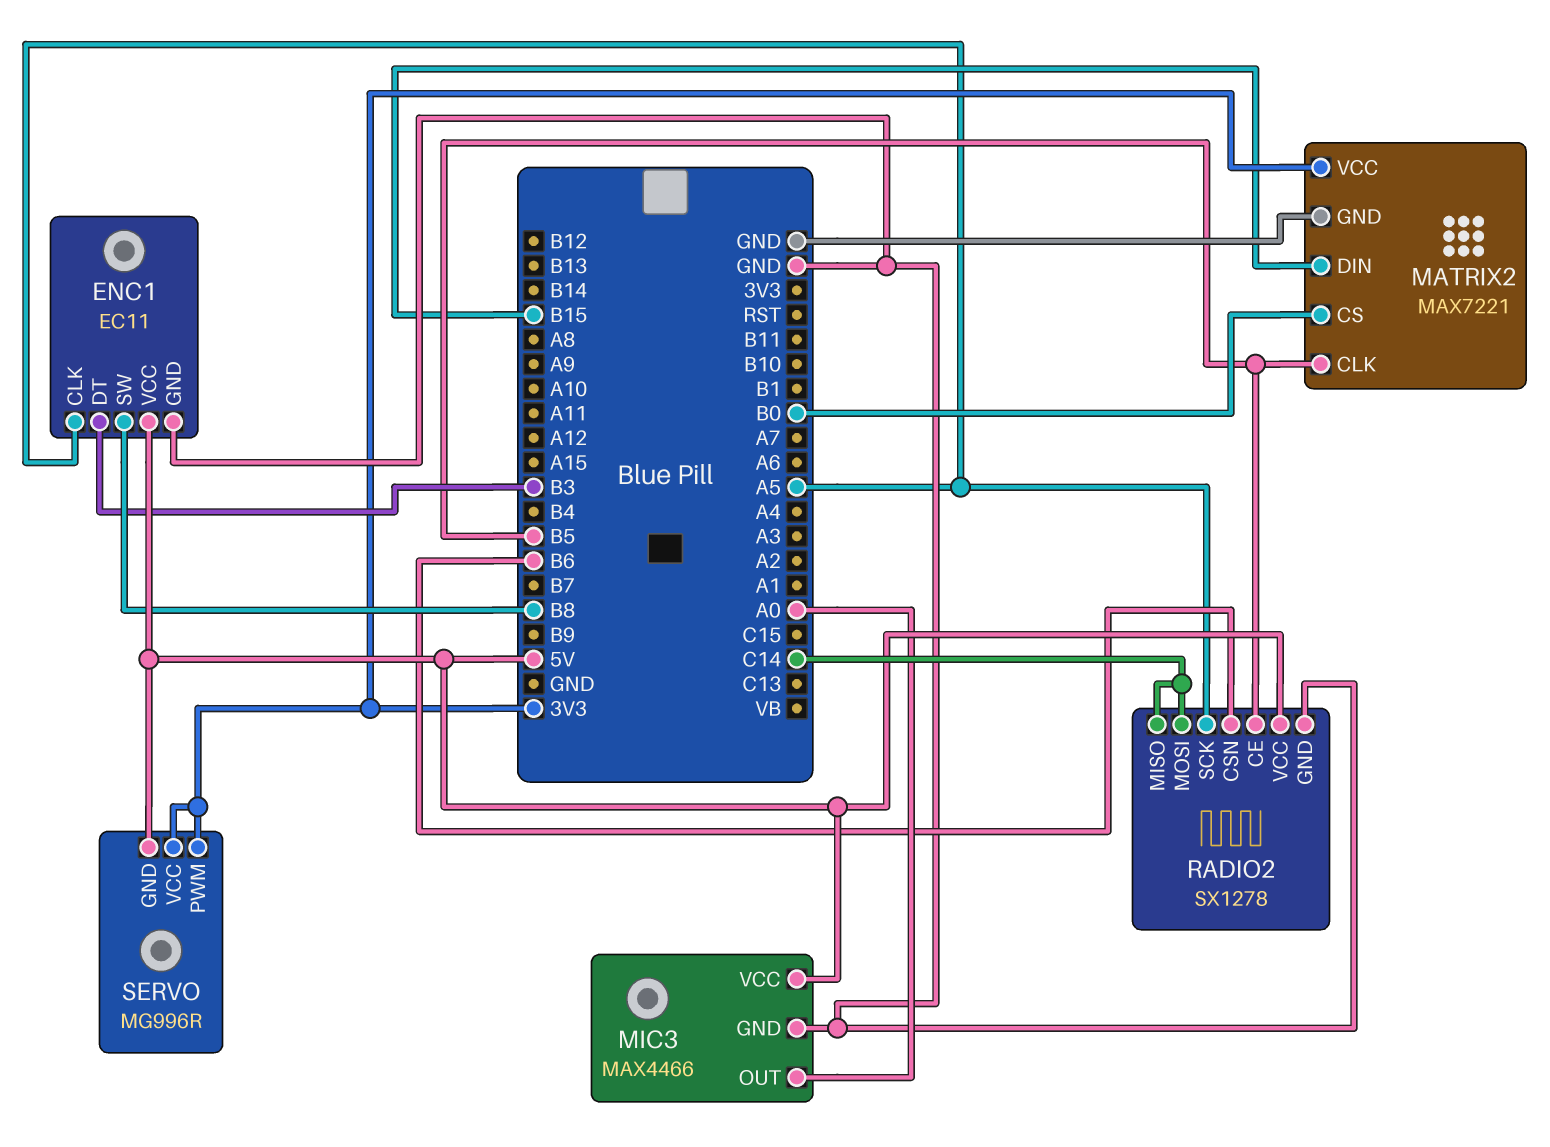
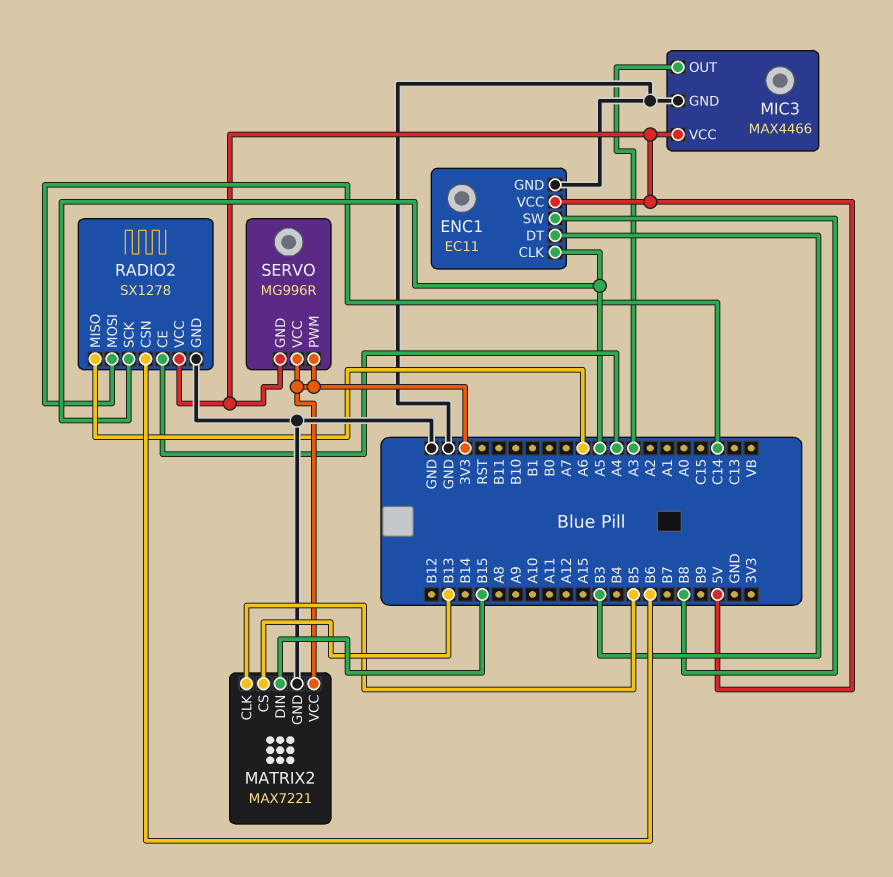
MATRIX2 pin CS: B0 -> B13
MIC3 pin OUT: A0 -> A3
RADIO2 pin CE: B5 -> A4
RADIO2 pin MISO: C14 -> A6

